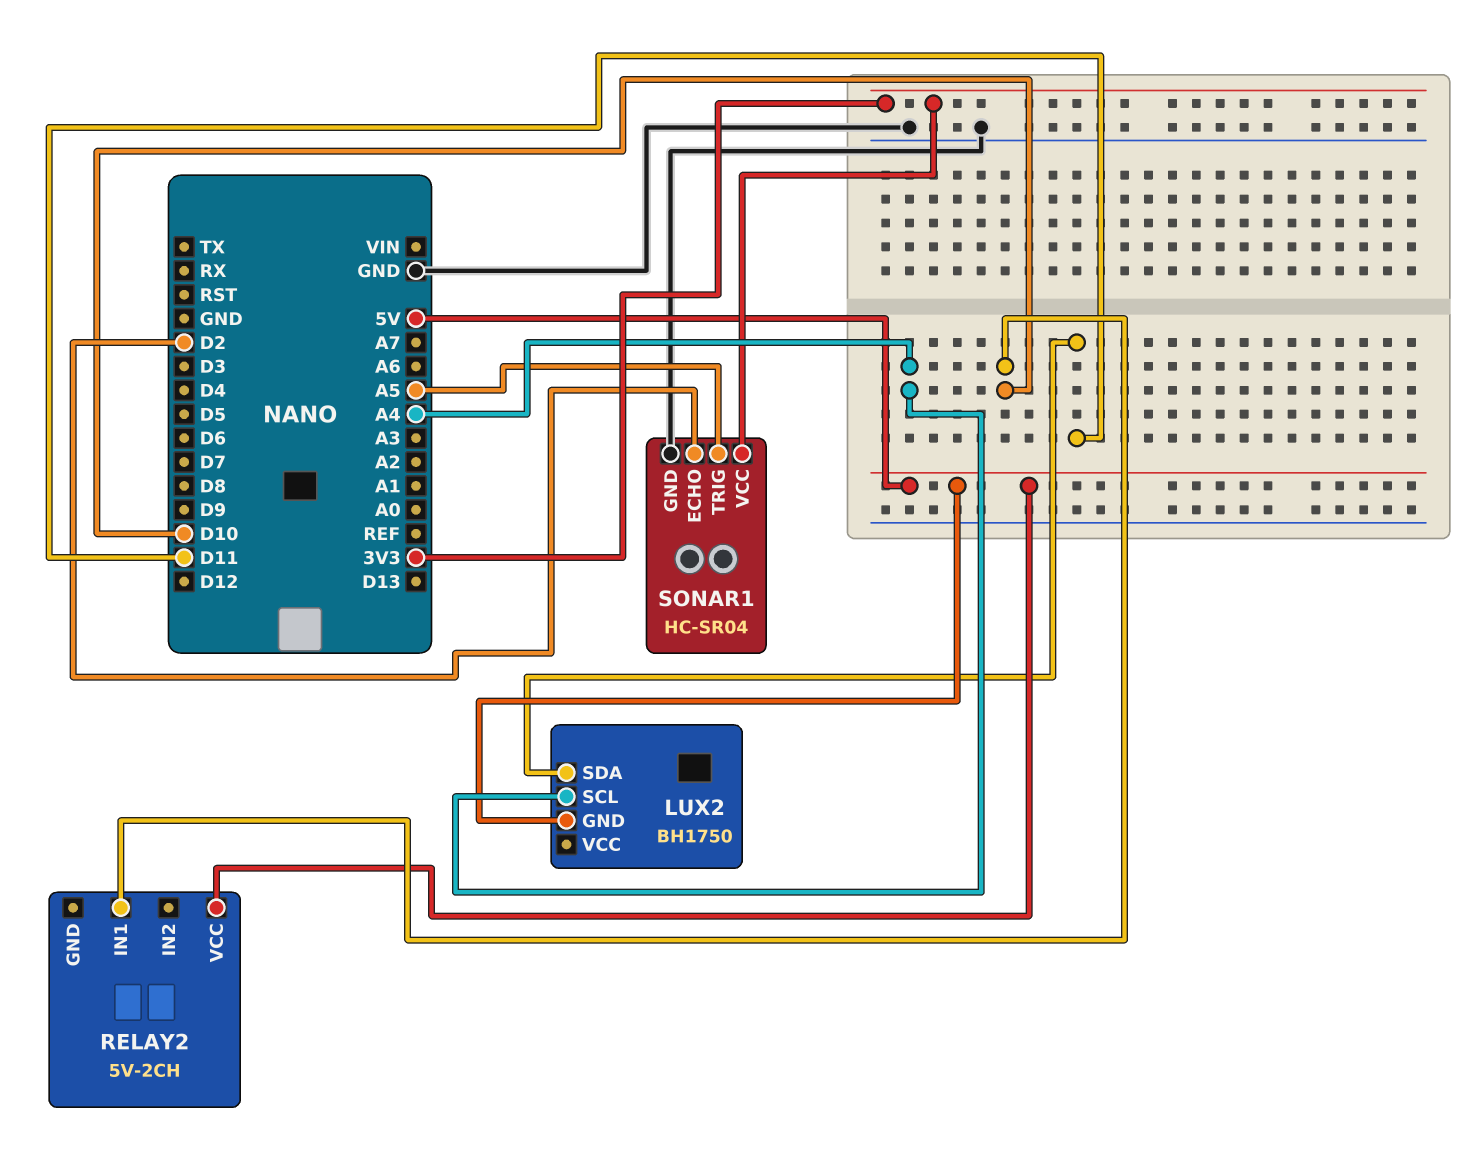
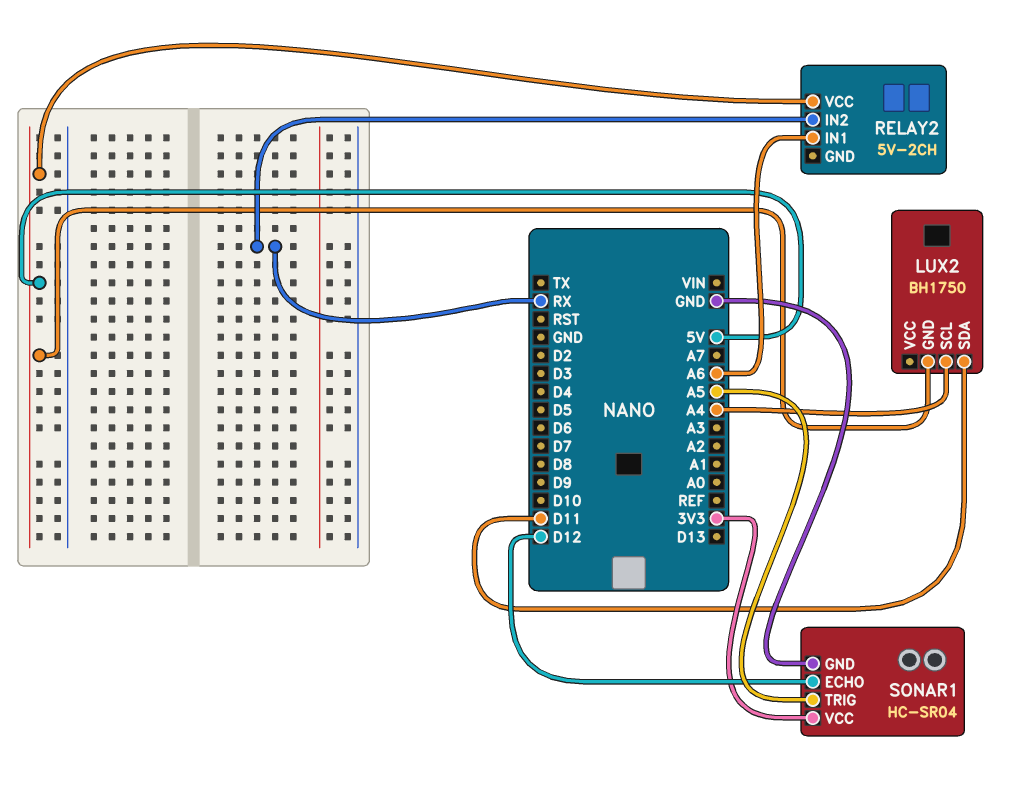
RELAY2 pin IN1: D10 -> A6
RELAY2 pin IN2: none -> RX
SONAR1 pin ECHO: D2 -> D12

